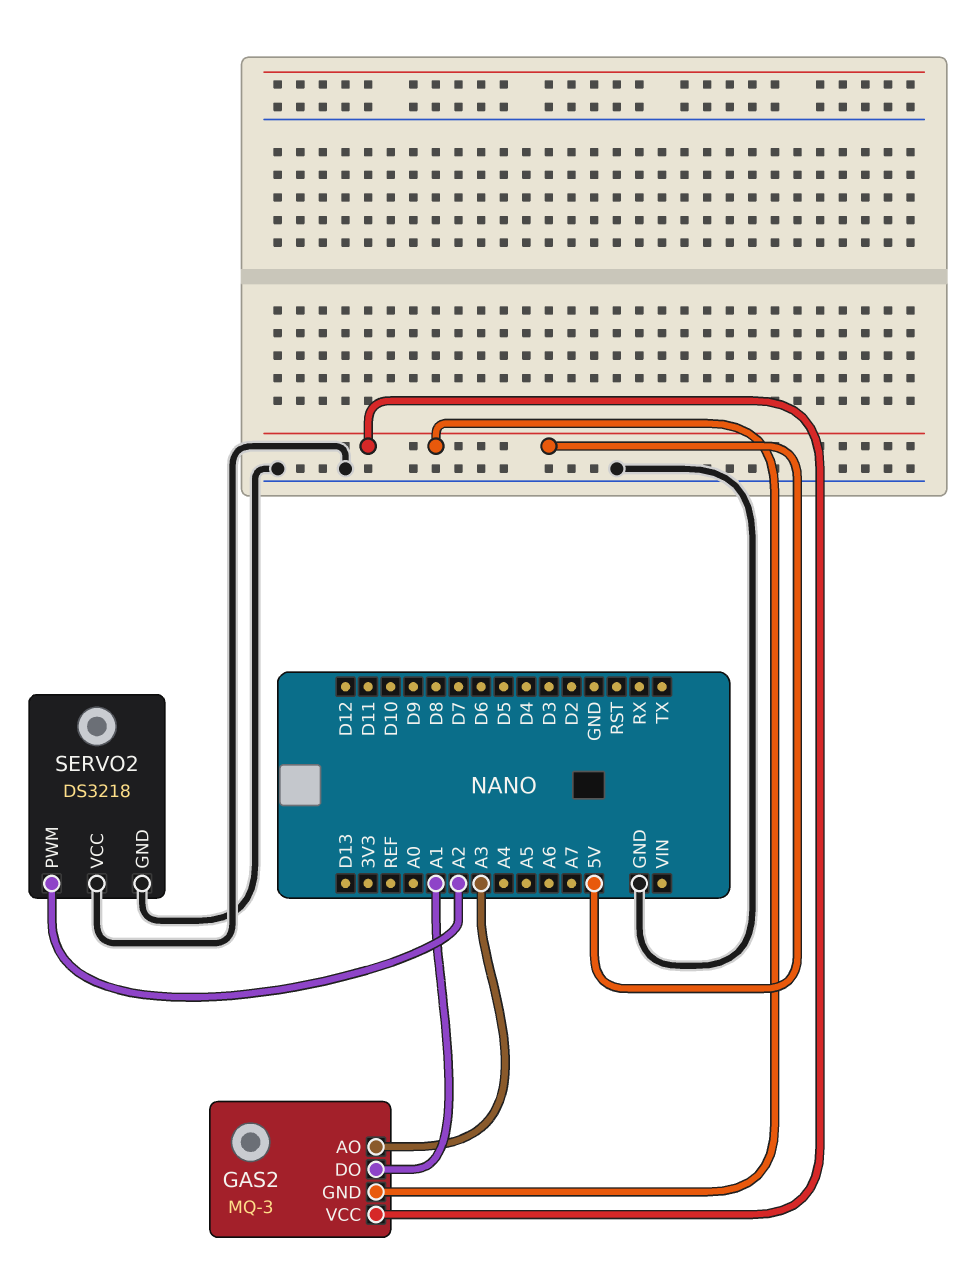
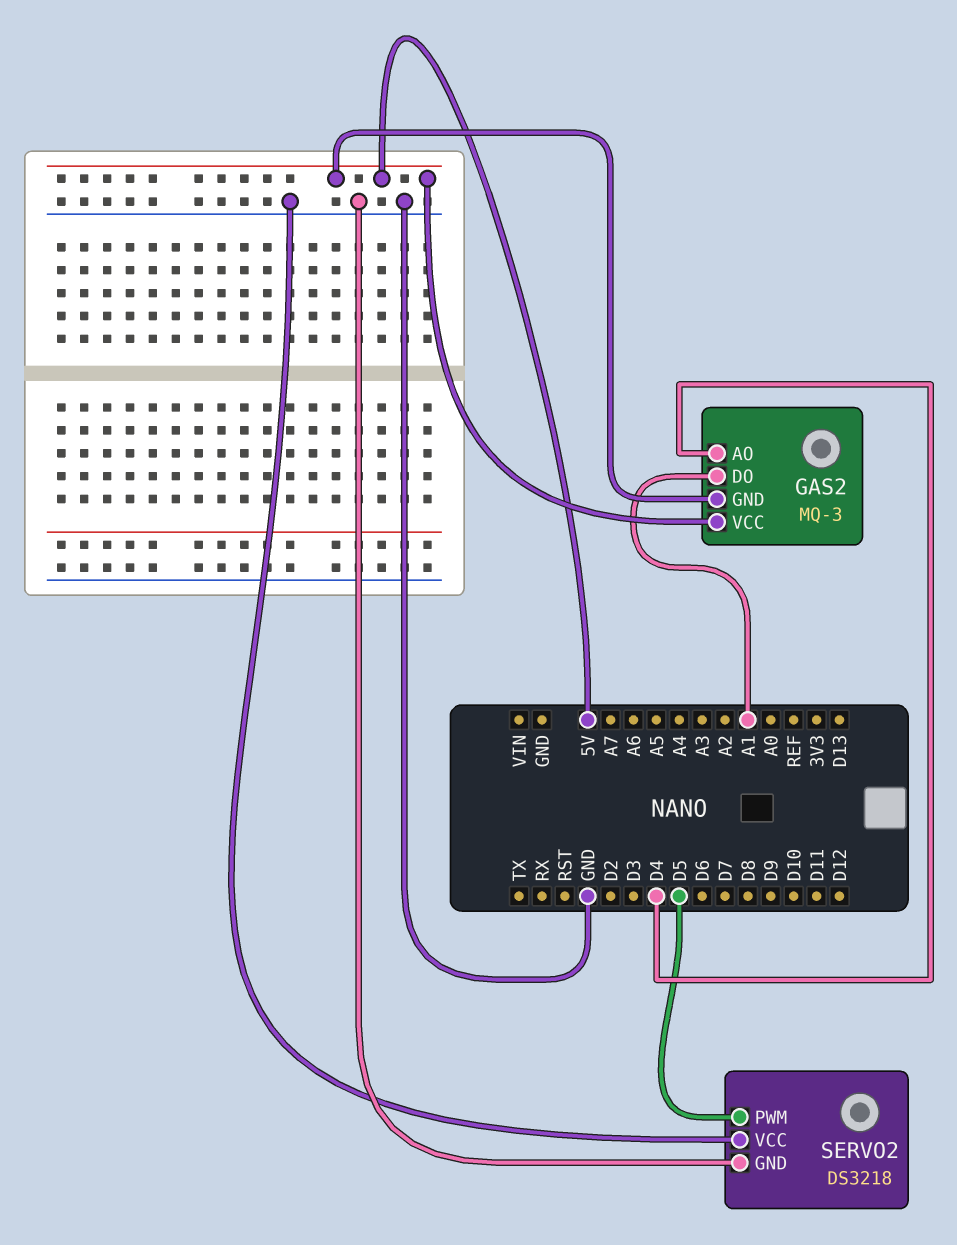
GAS2 pin AO: A3 -> D4
SERVO2 pin PWM: A2 -> D5

